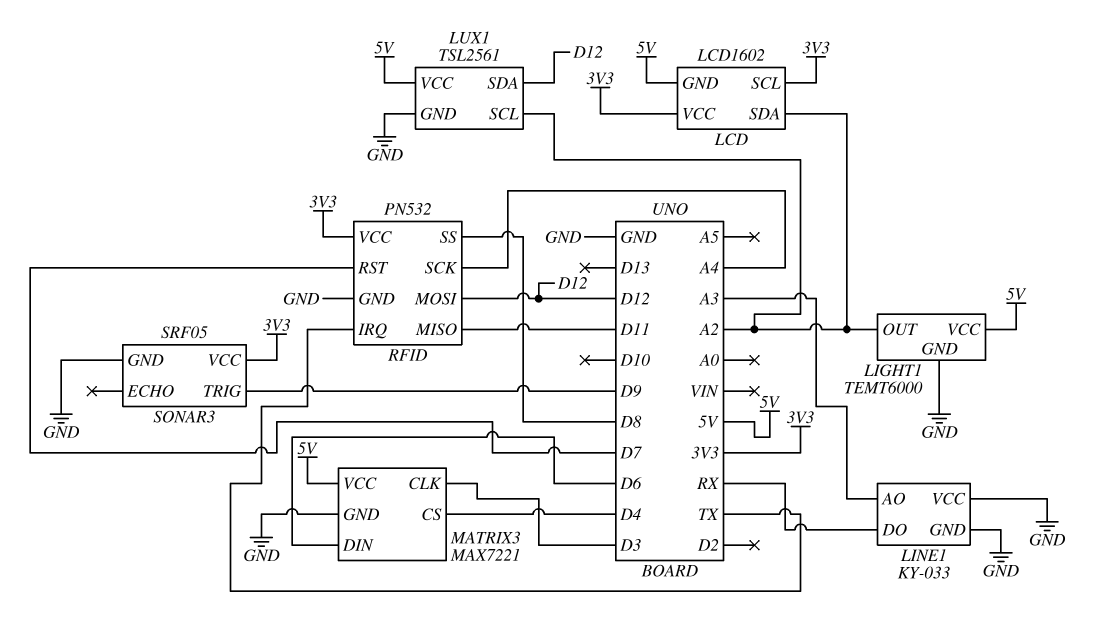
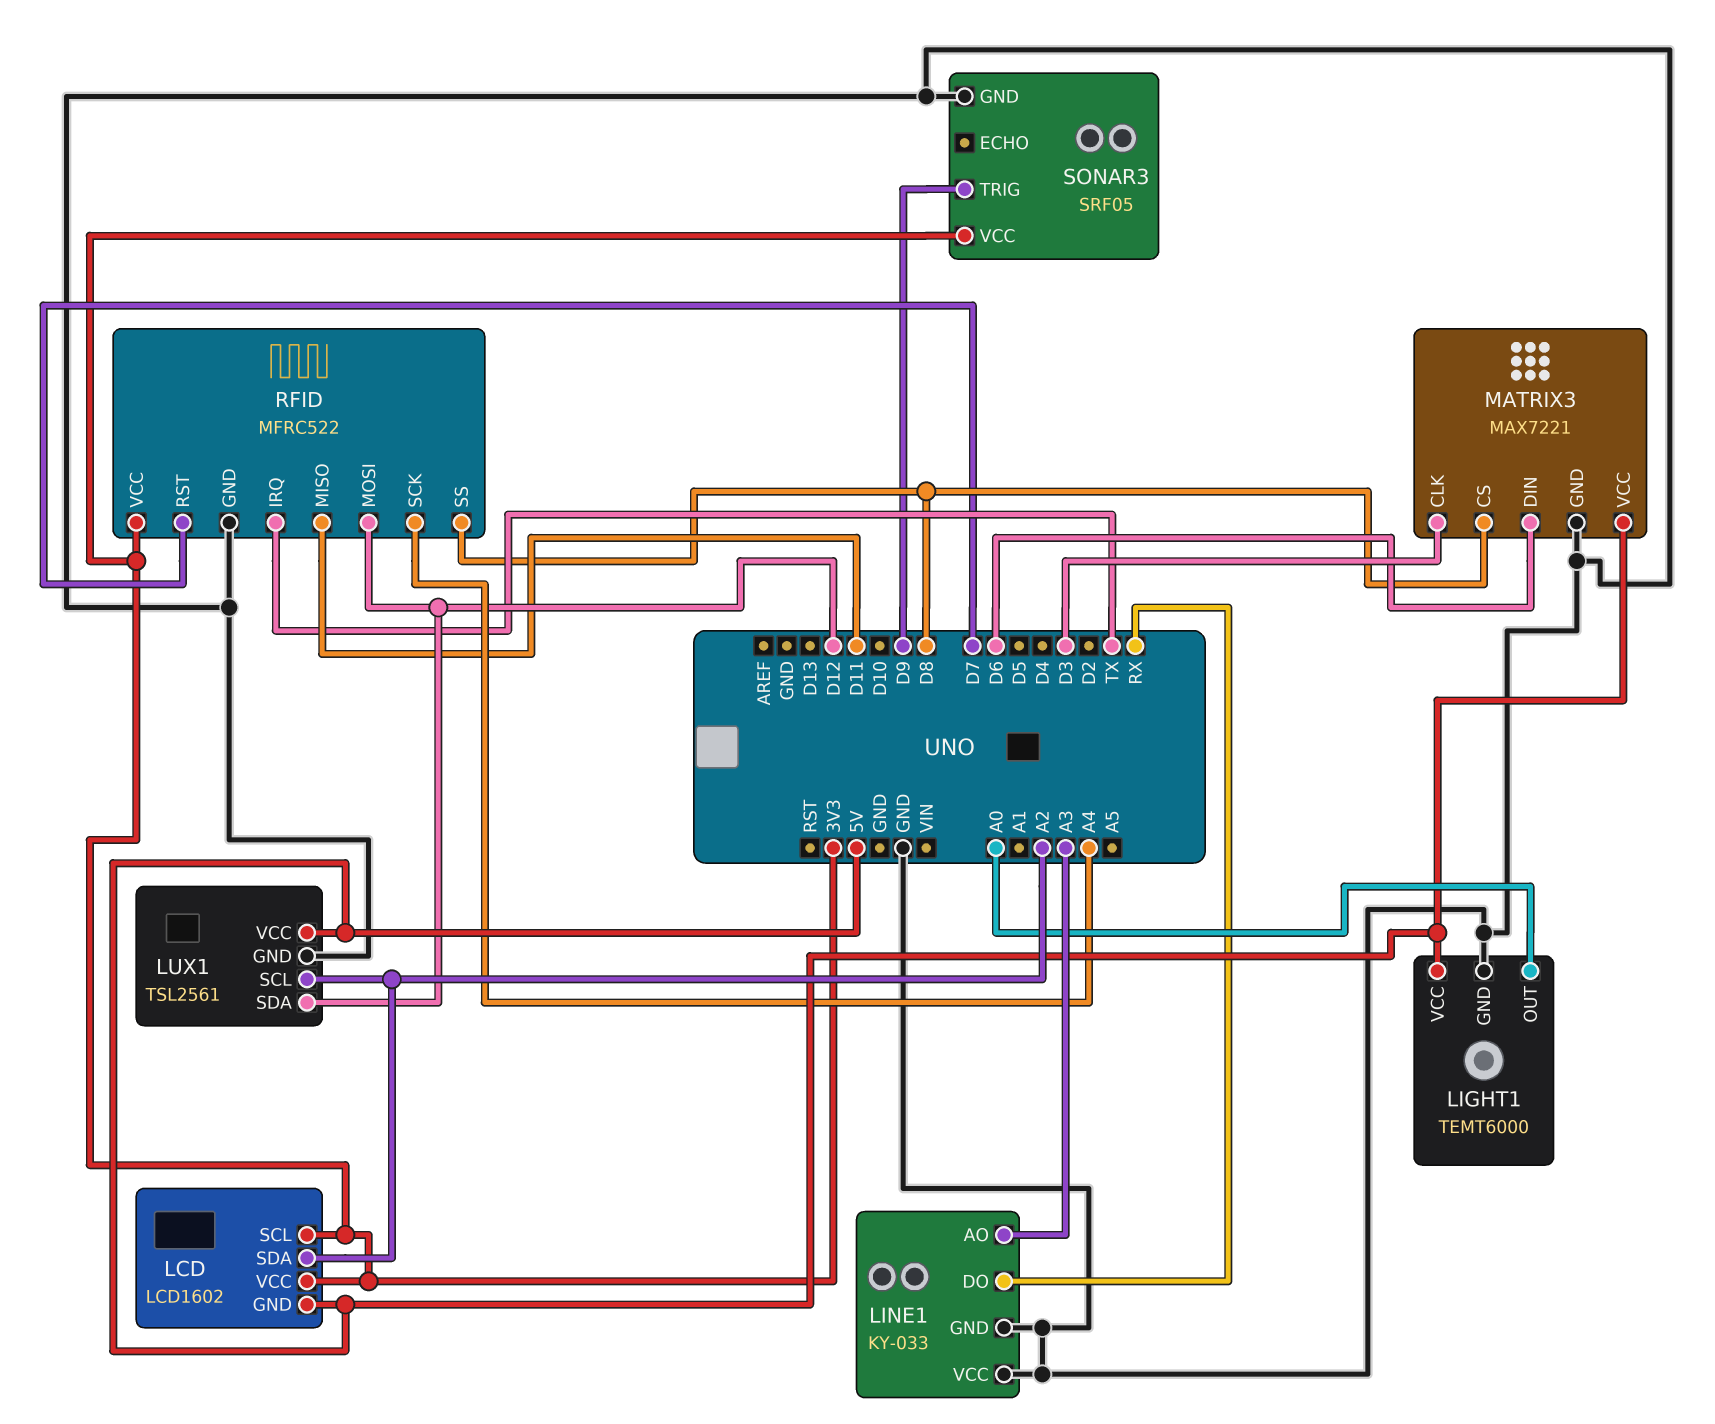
LIGHT1 pin OUT: A2 -> A0
MATRIX3 pin CS: D4 -> D8
RFID: PN532 -> MFRC522

